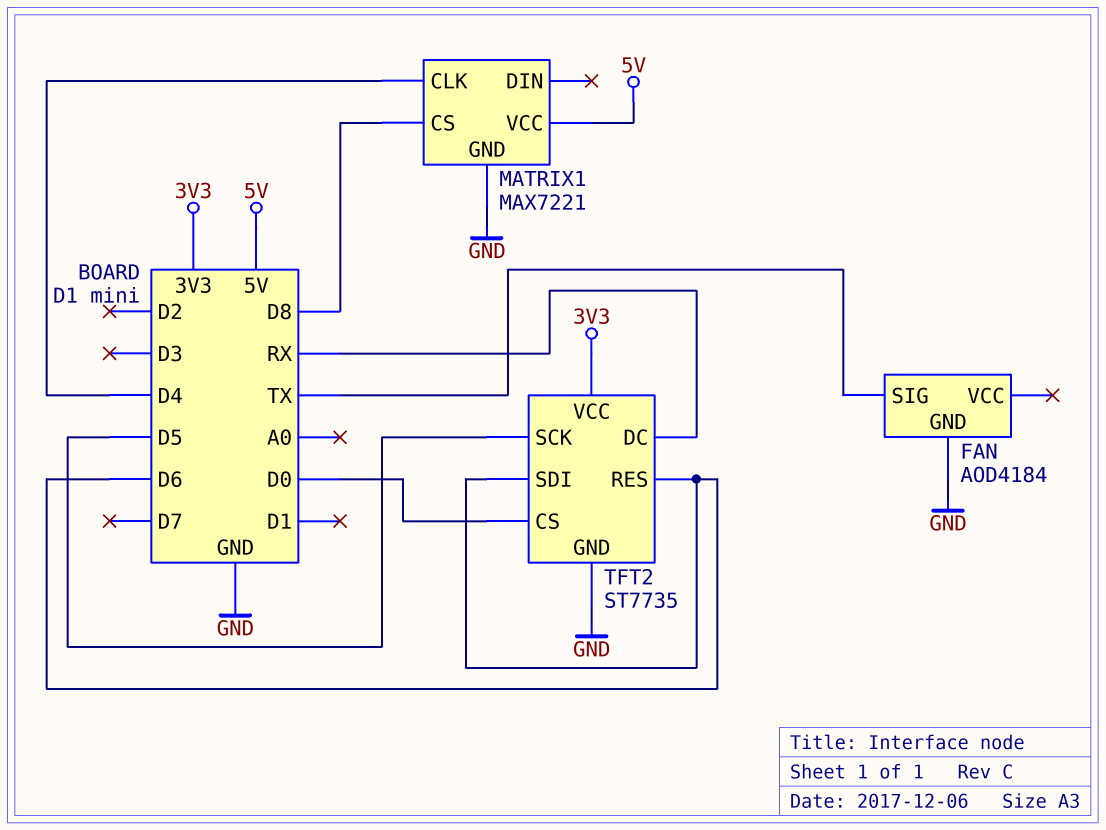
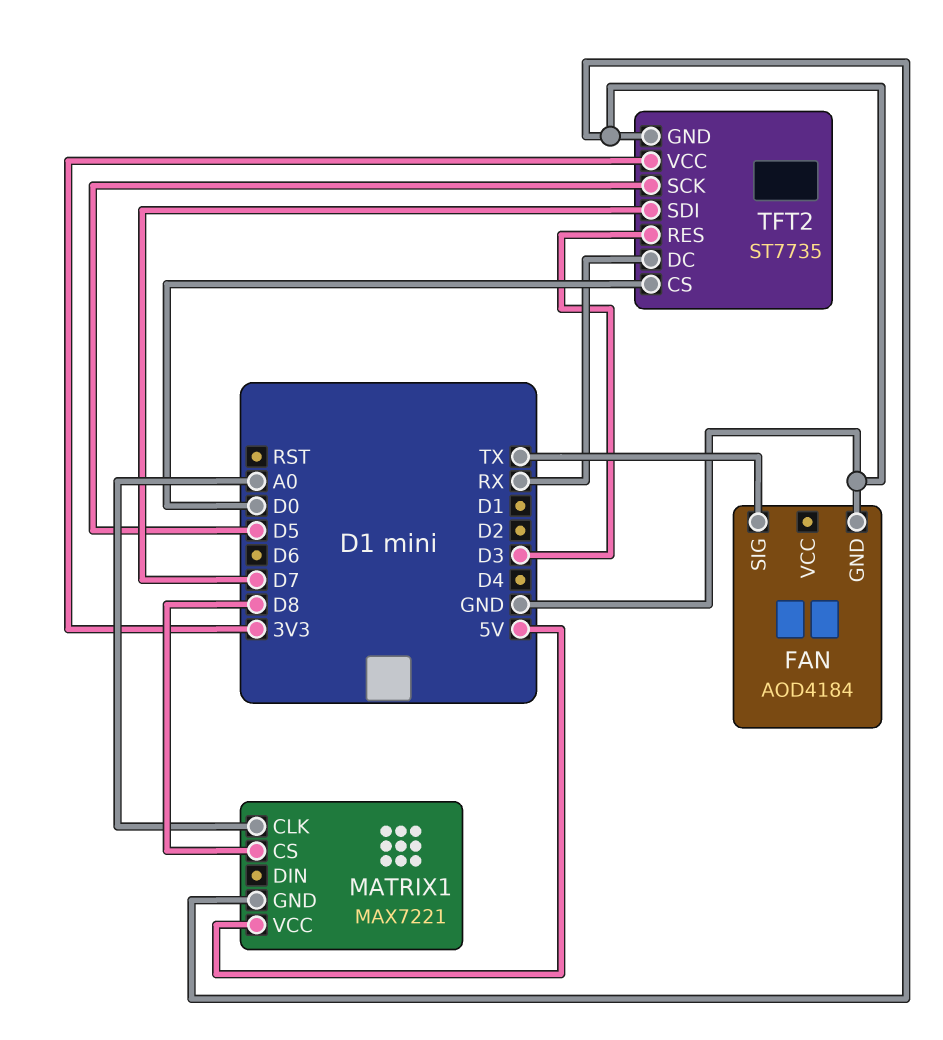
MATRIX1 pin CLK: D4 -> A0
TFT2 pin RES: D6 -> D3
TFT2 pin SDI: D6 -> D7

